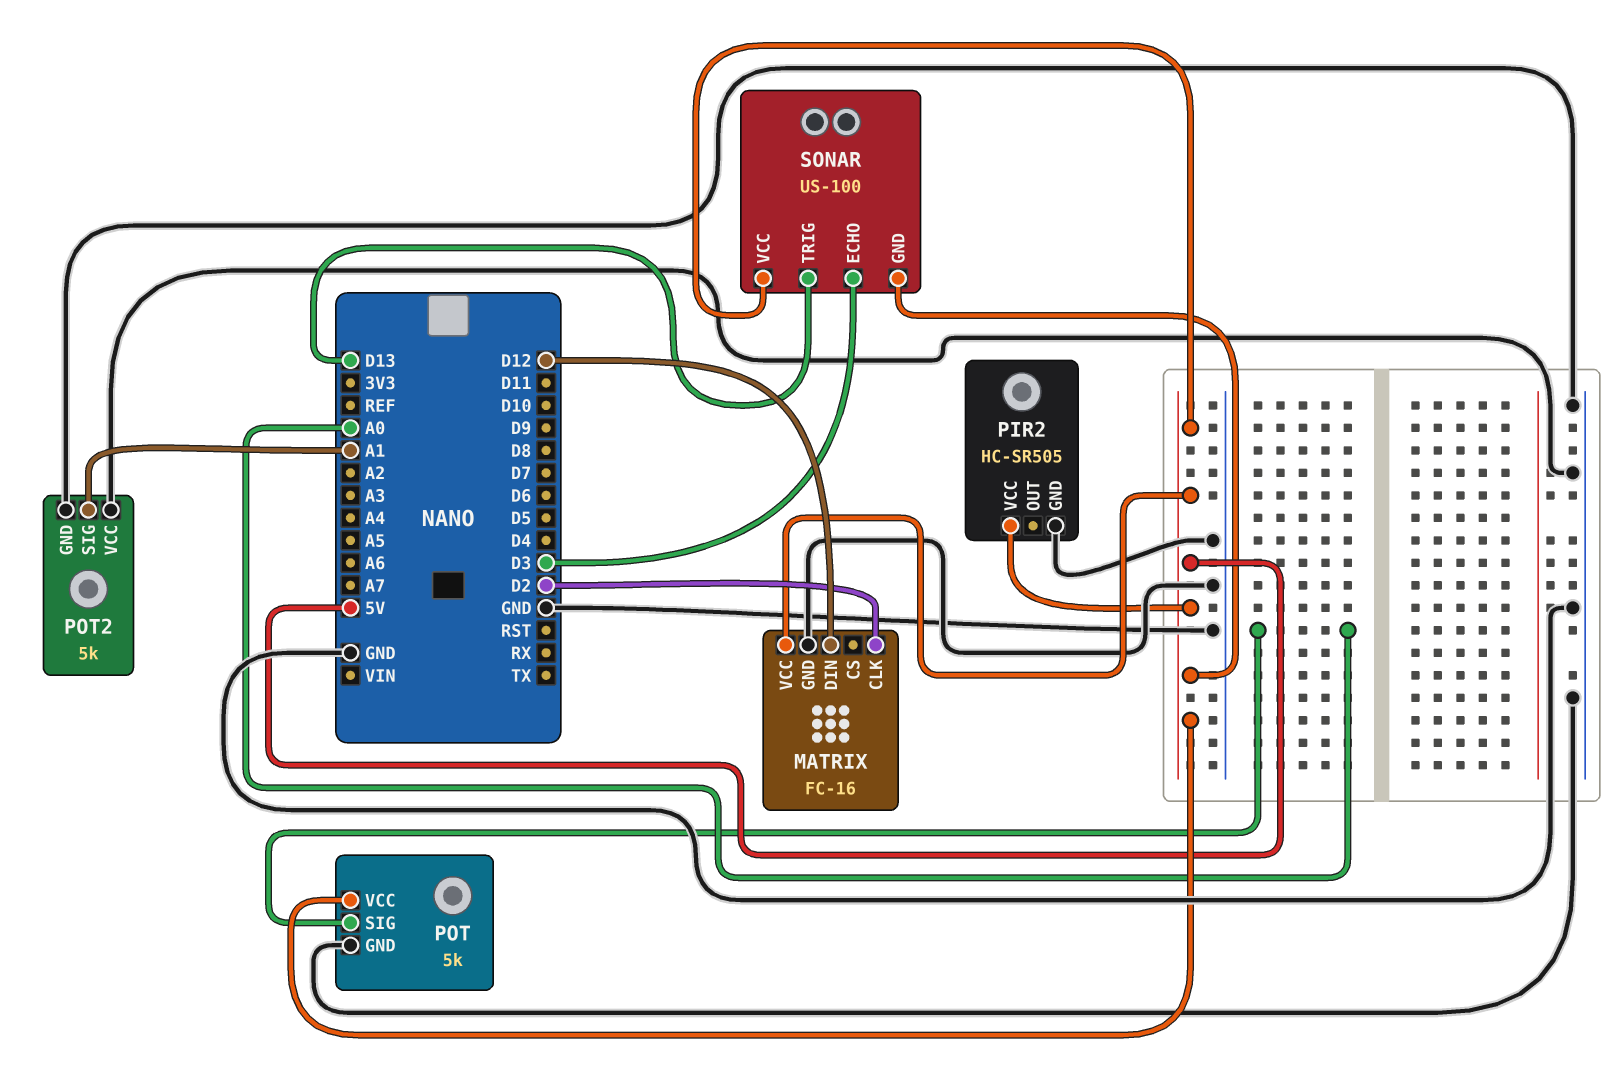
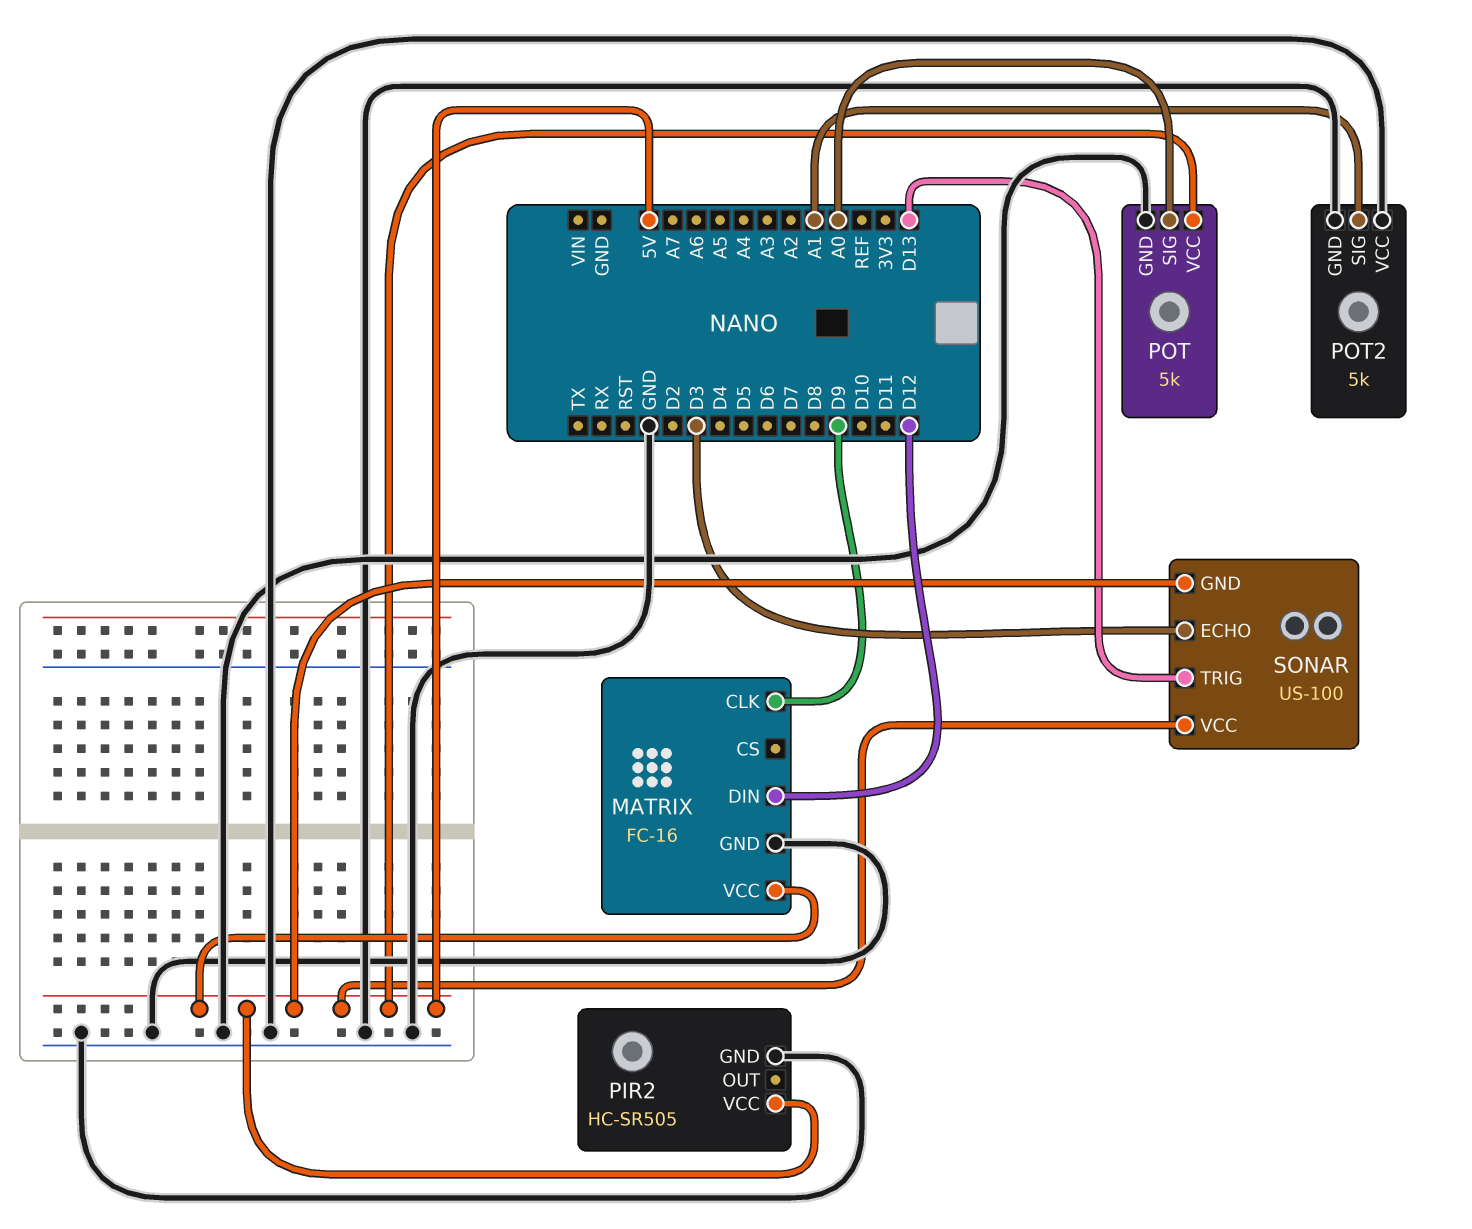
MATRIX pin CLK: D2 -> D9

